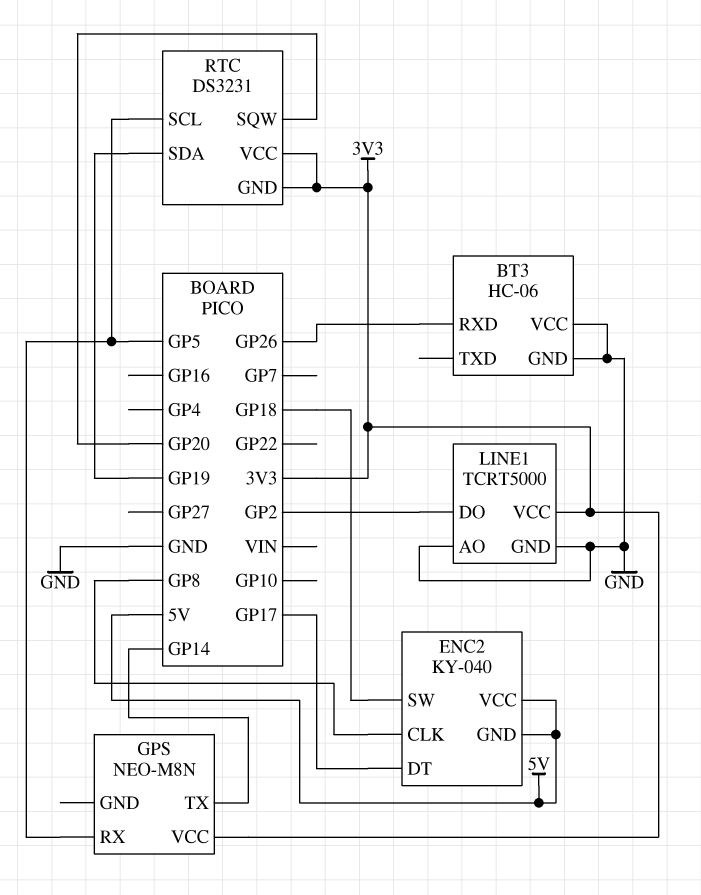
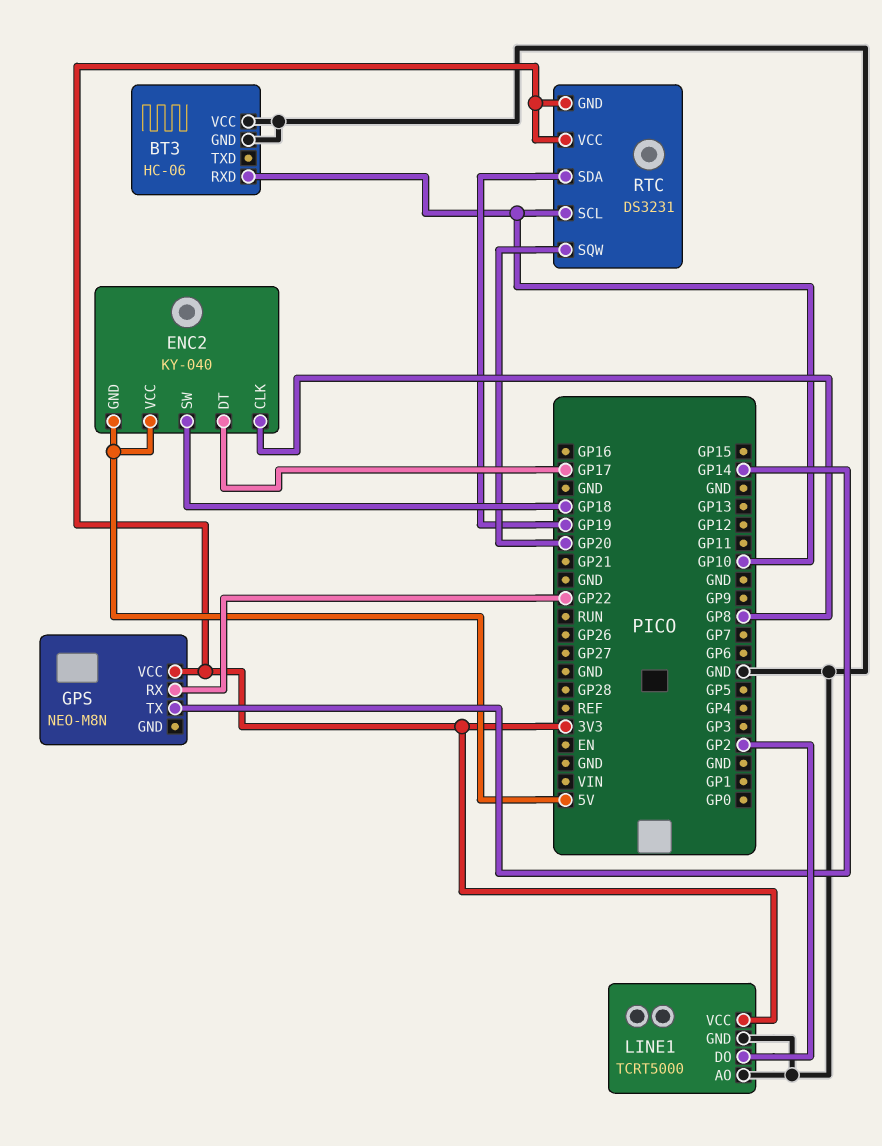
BT3 pin RXD: GP26 -> GP10
GPS pin RX: GP5 -> GP22
RTC pin SCL: GP5 -> GP10

